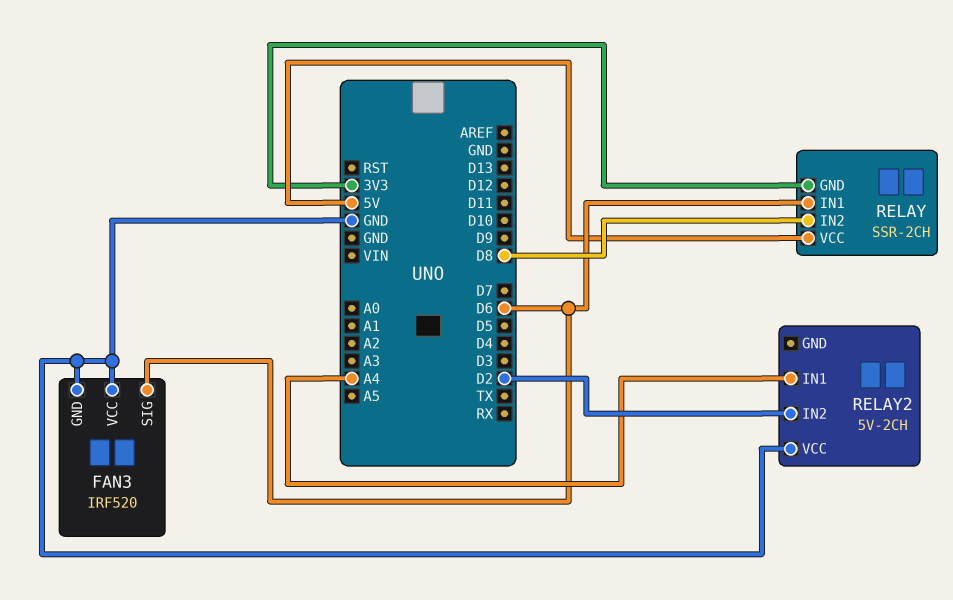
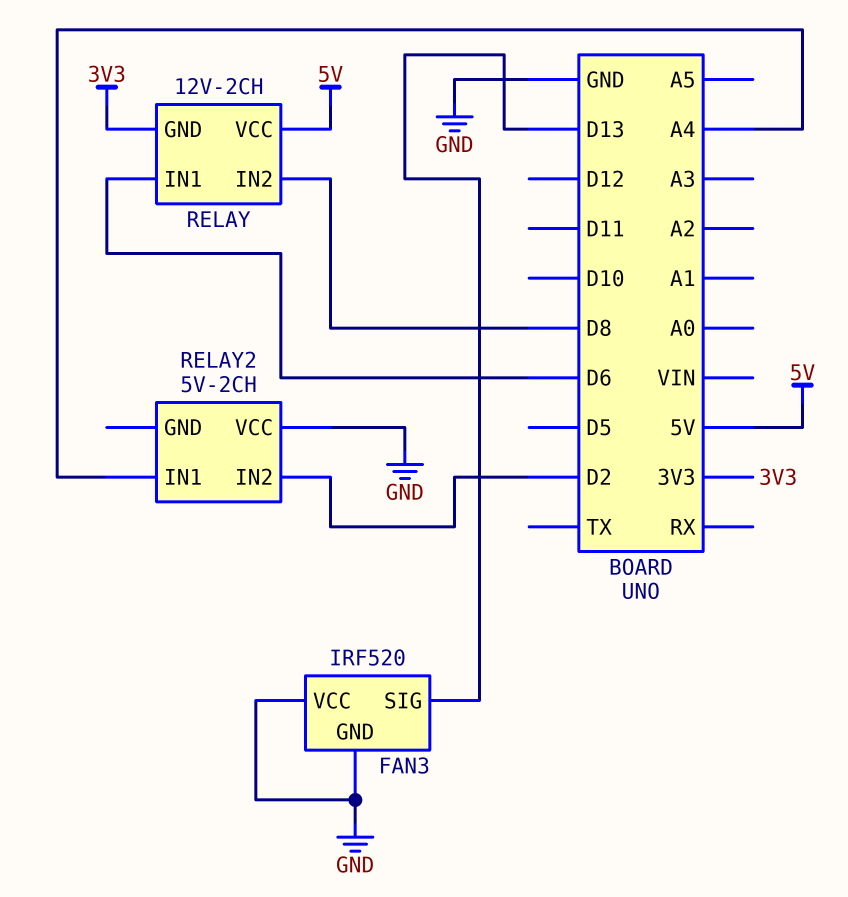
FAN3 pin SIG: D6 -> D13
RELAY: SSR-2CH -> 12V-2CH

